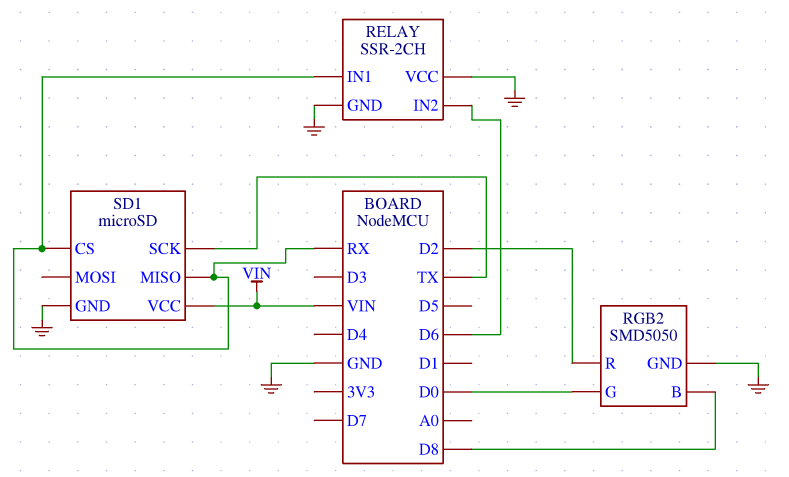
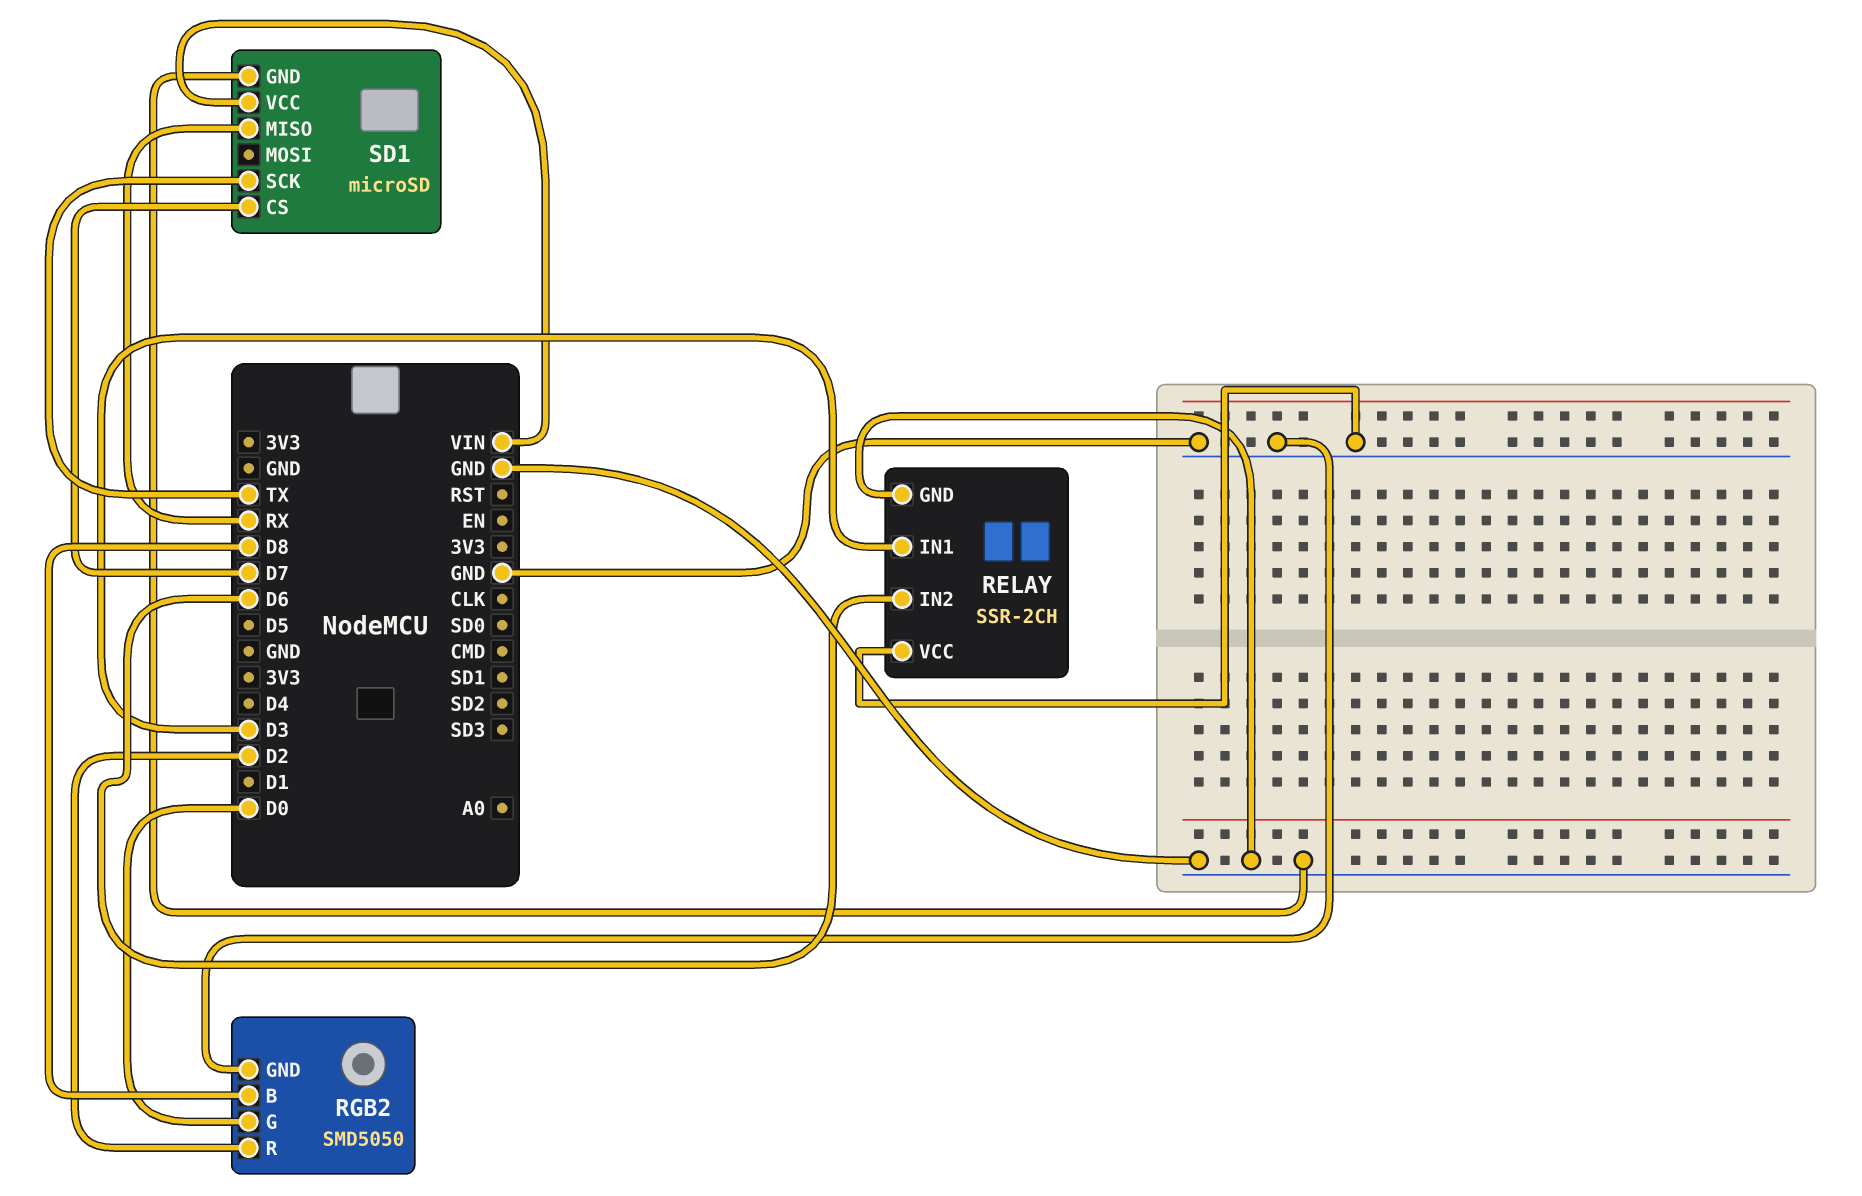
RELAY pin IN1: RX -> D3
SD1 pin CS: RX -> D7

